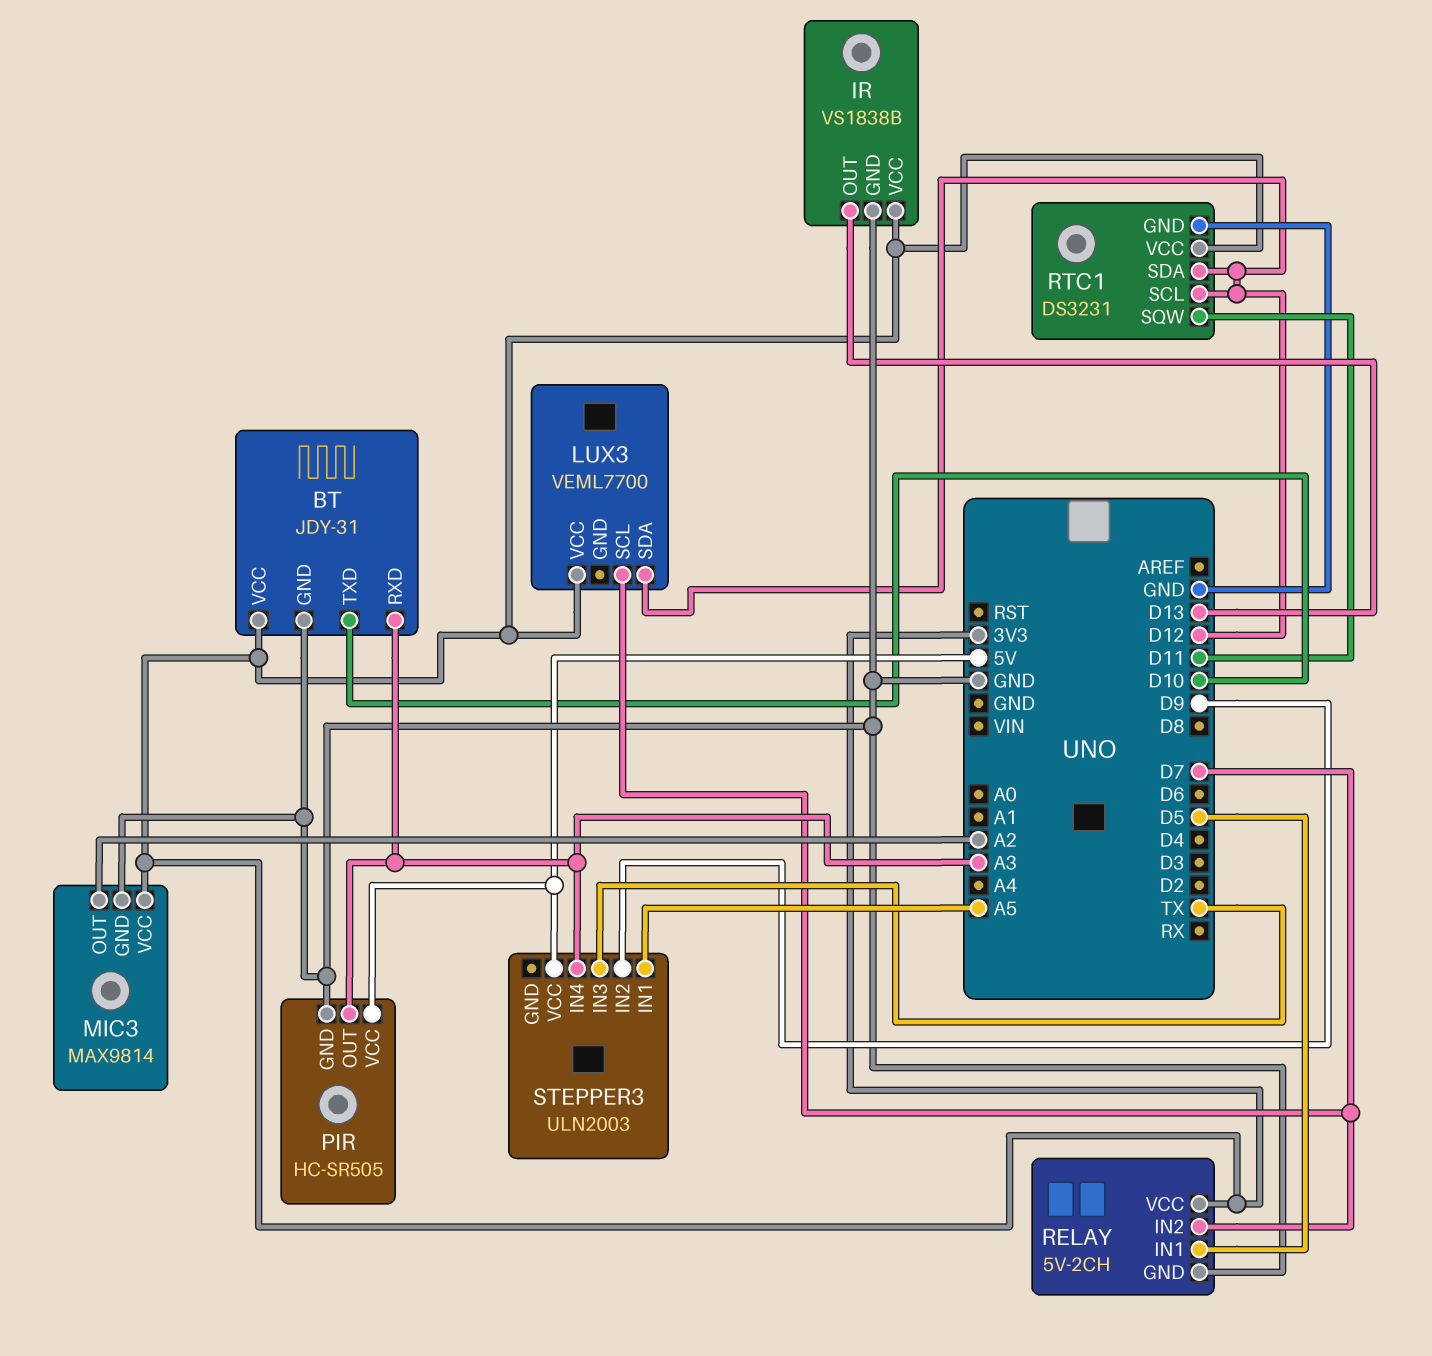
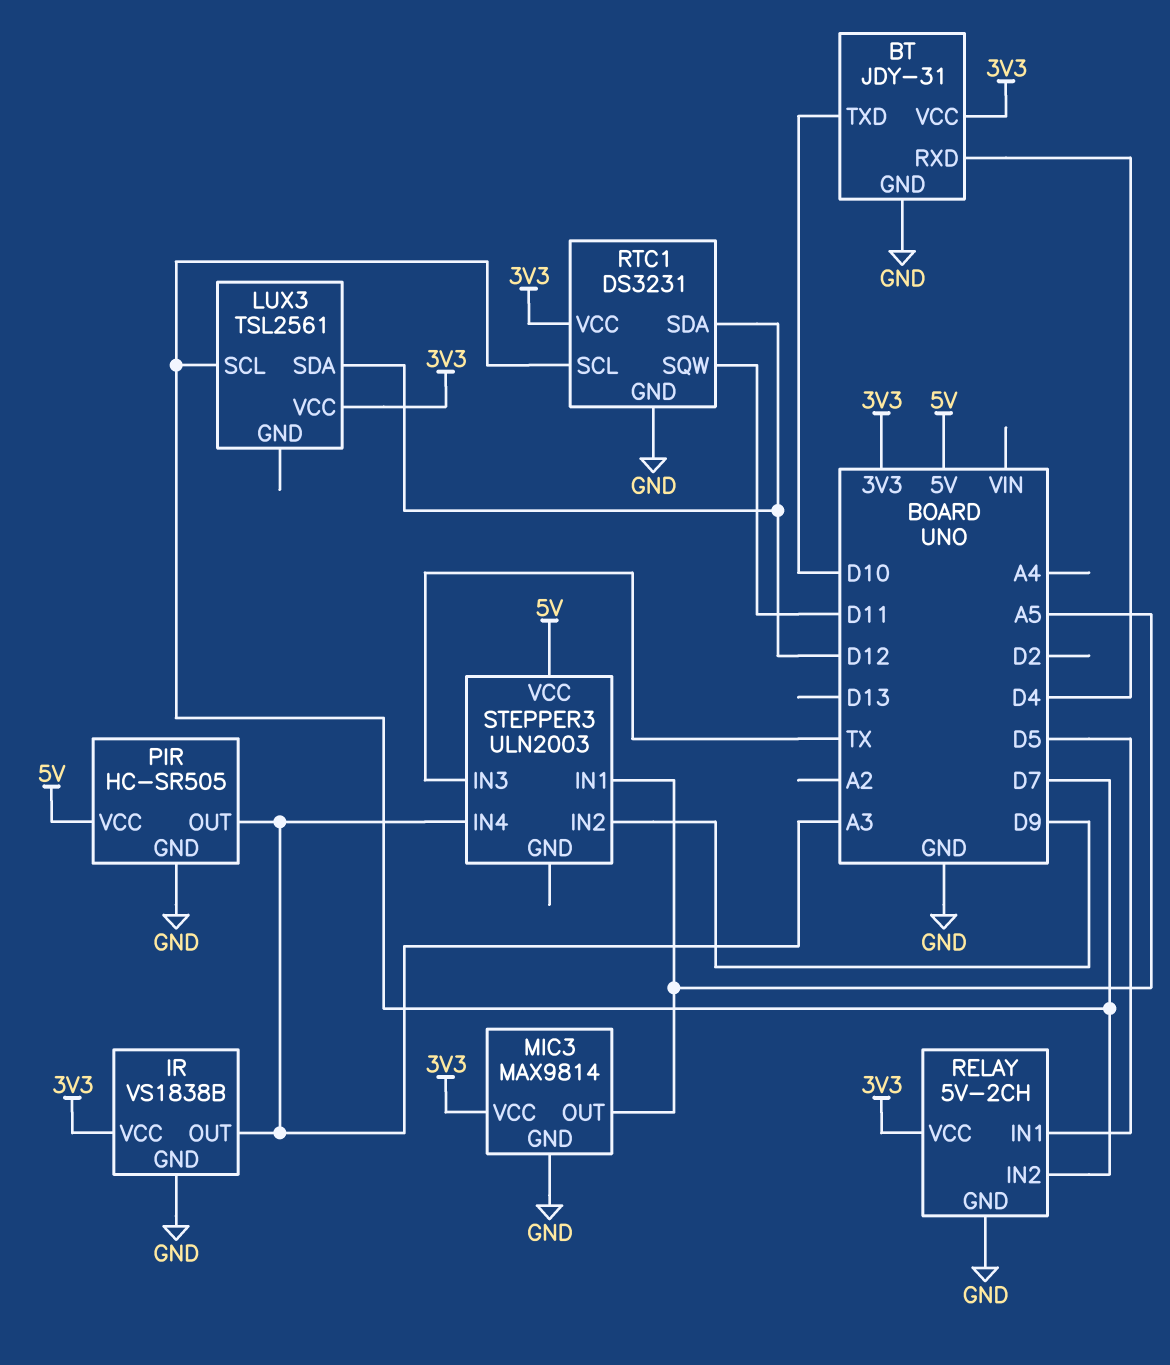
BT pin RXD: A3 -> D4
IR pin OUT: D13 -> A3
LUX3: VEML7700 -> TSL2561
MIC3 pin OUT: A2 -> A5
RTC1 pin SCL: D12 -> D7

